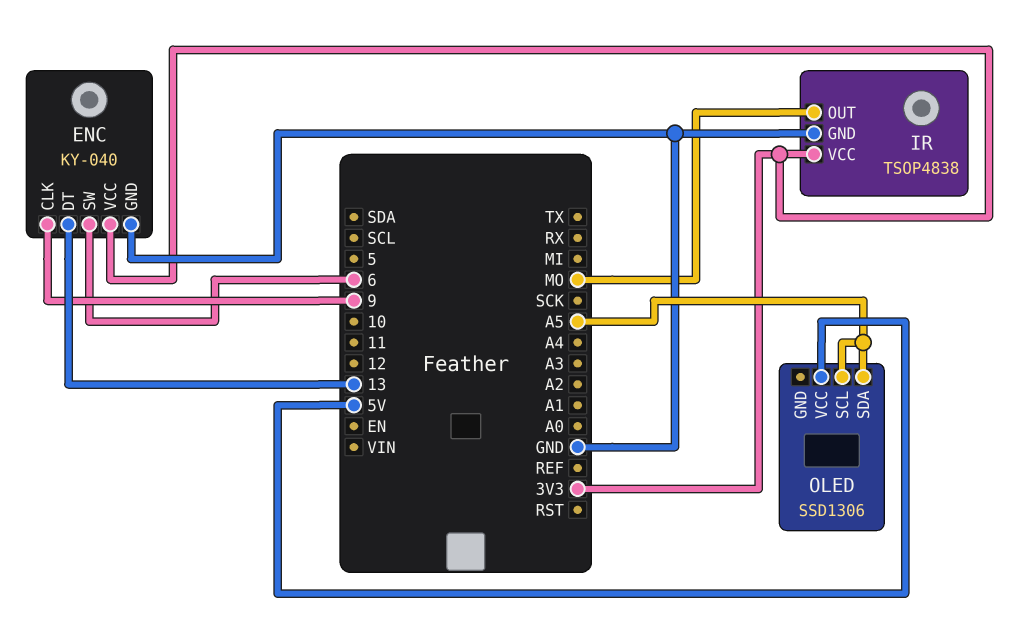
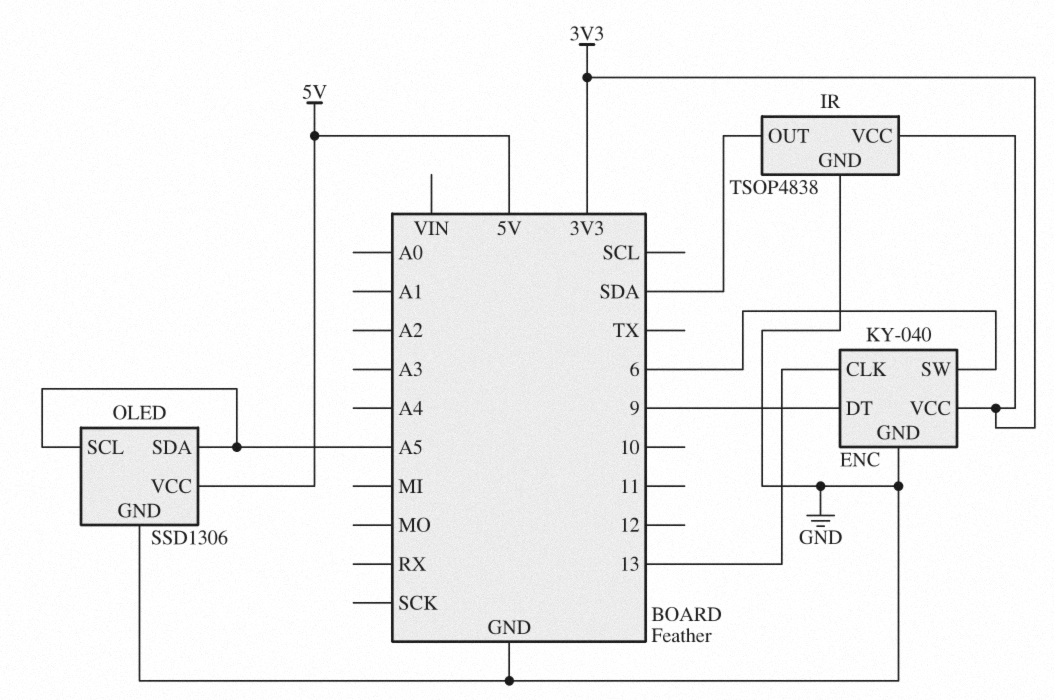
ENC pin CLK: 9 -> 13
ENC pin DT: 13 -> 9
IR pin OUT: MO -> SDA
OLED pin GND: none -> GND

